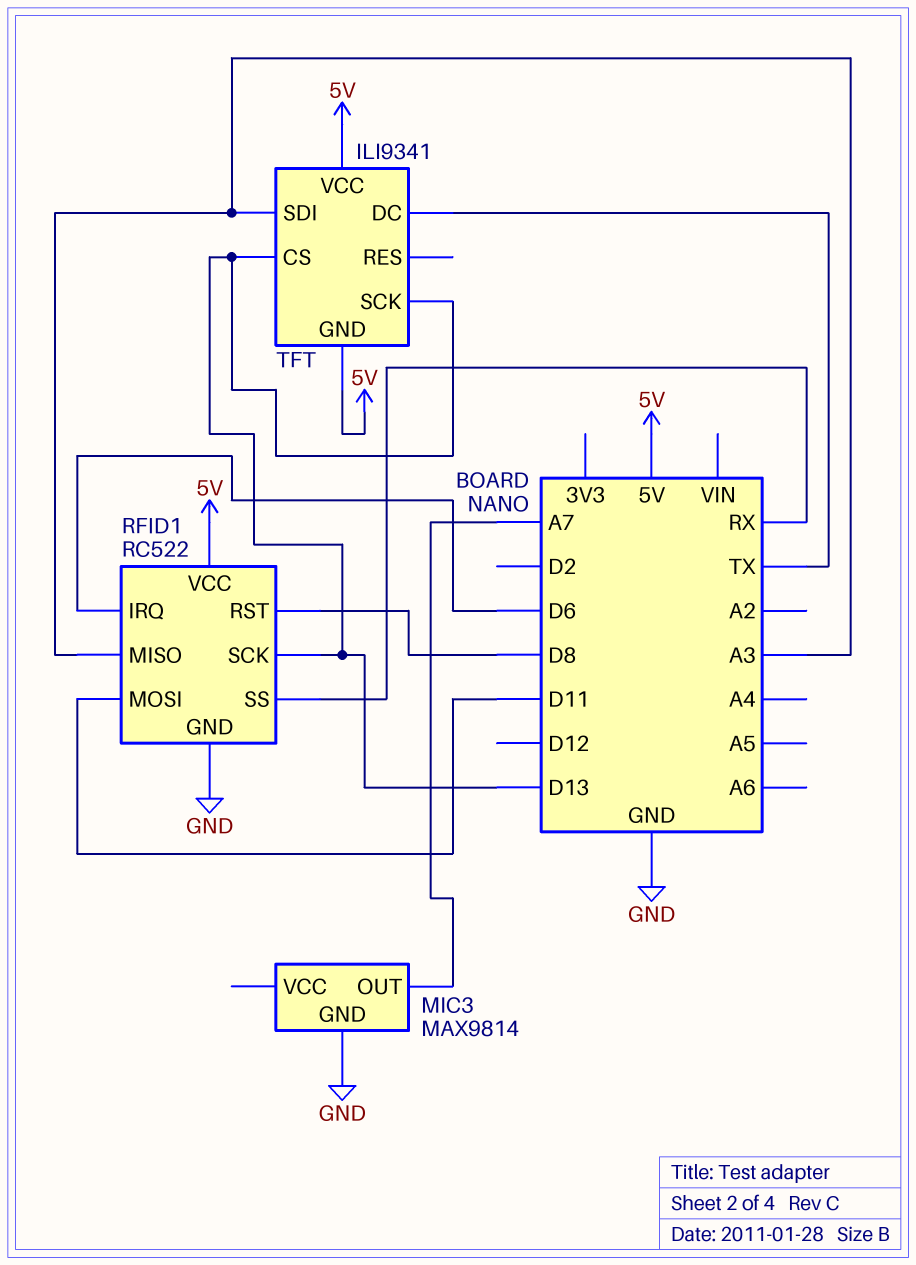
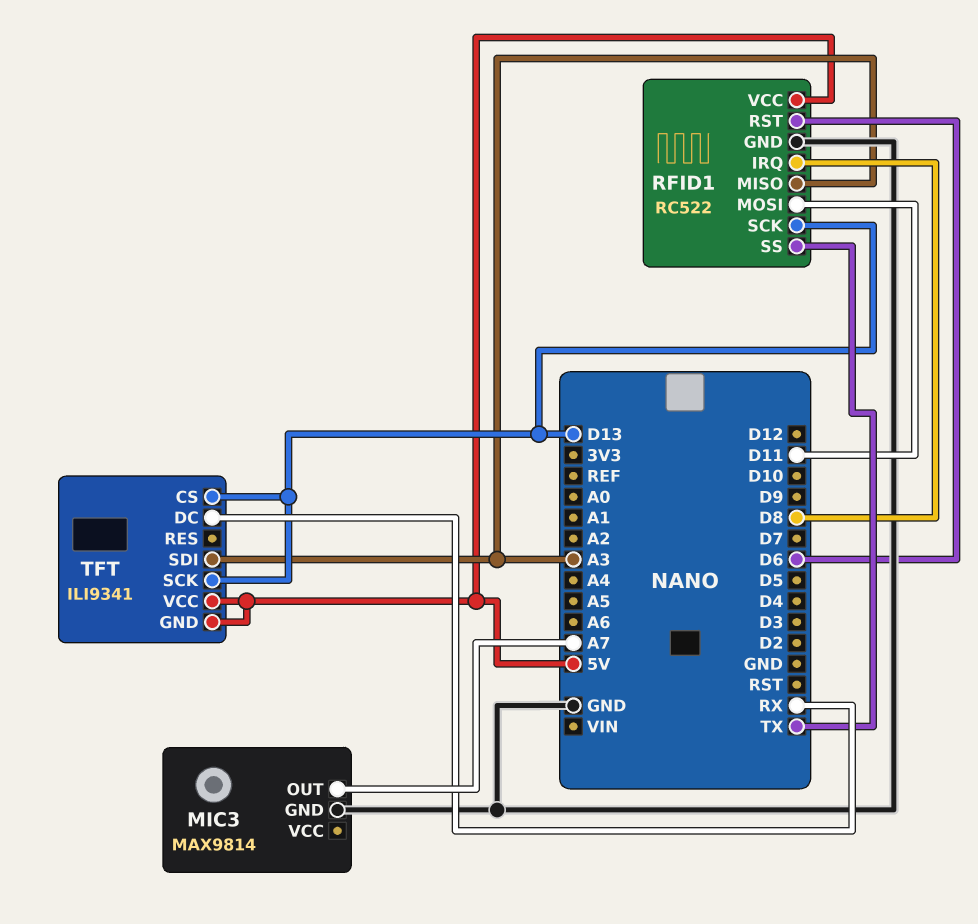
RFID1 pin IRQ: D6 -> D8
RFID1 pin RST: D8 -> D6
RFID1 pin SS: RX -> TX
TFT pin DC: TX -> RX

